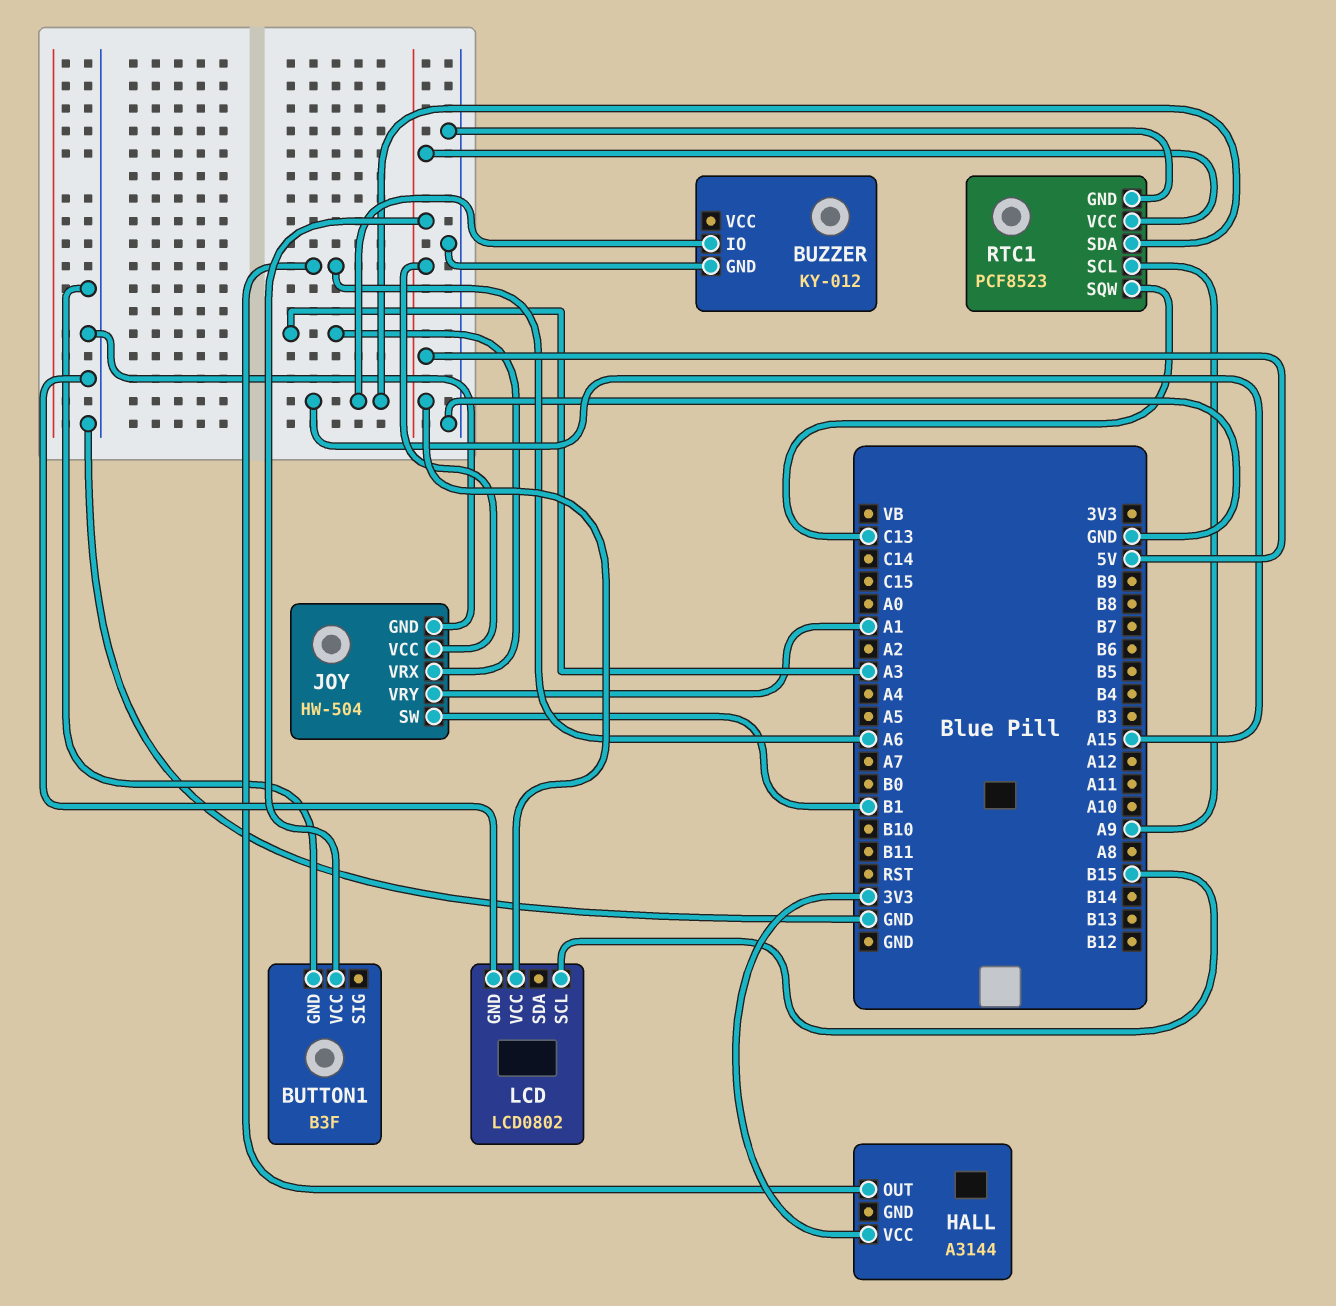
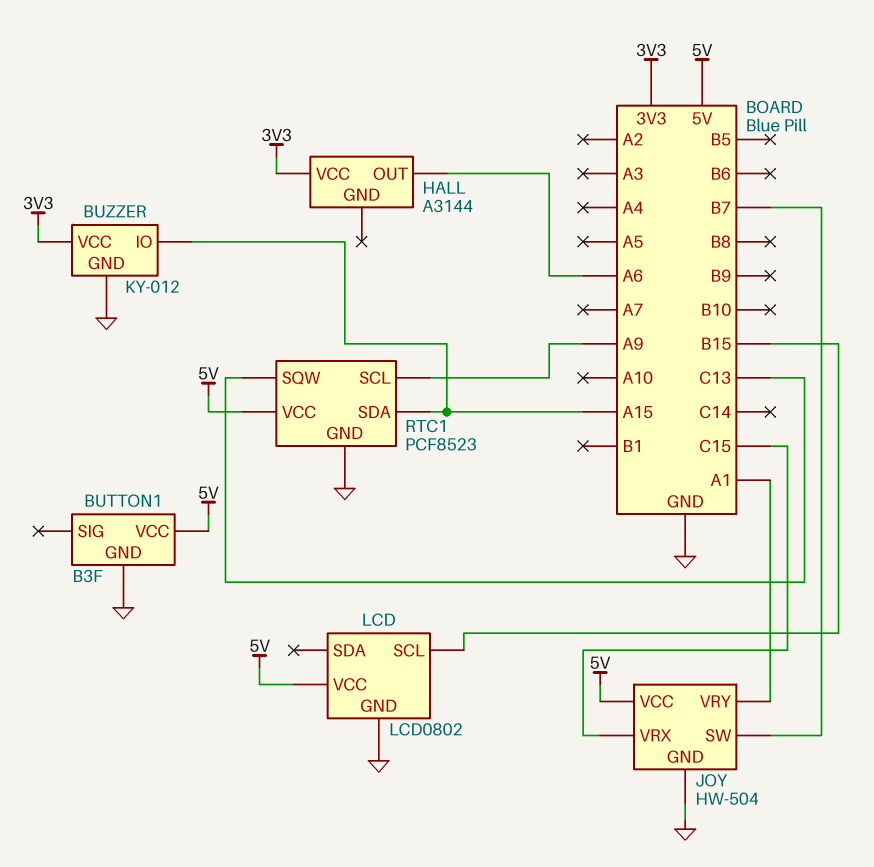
BUZZER pin VCC: none -> 3V3
JOY pin SW: B1 -> B7
JOY pin VRX: A3 -> C15

